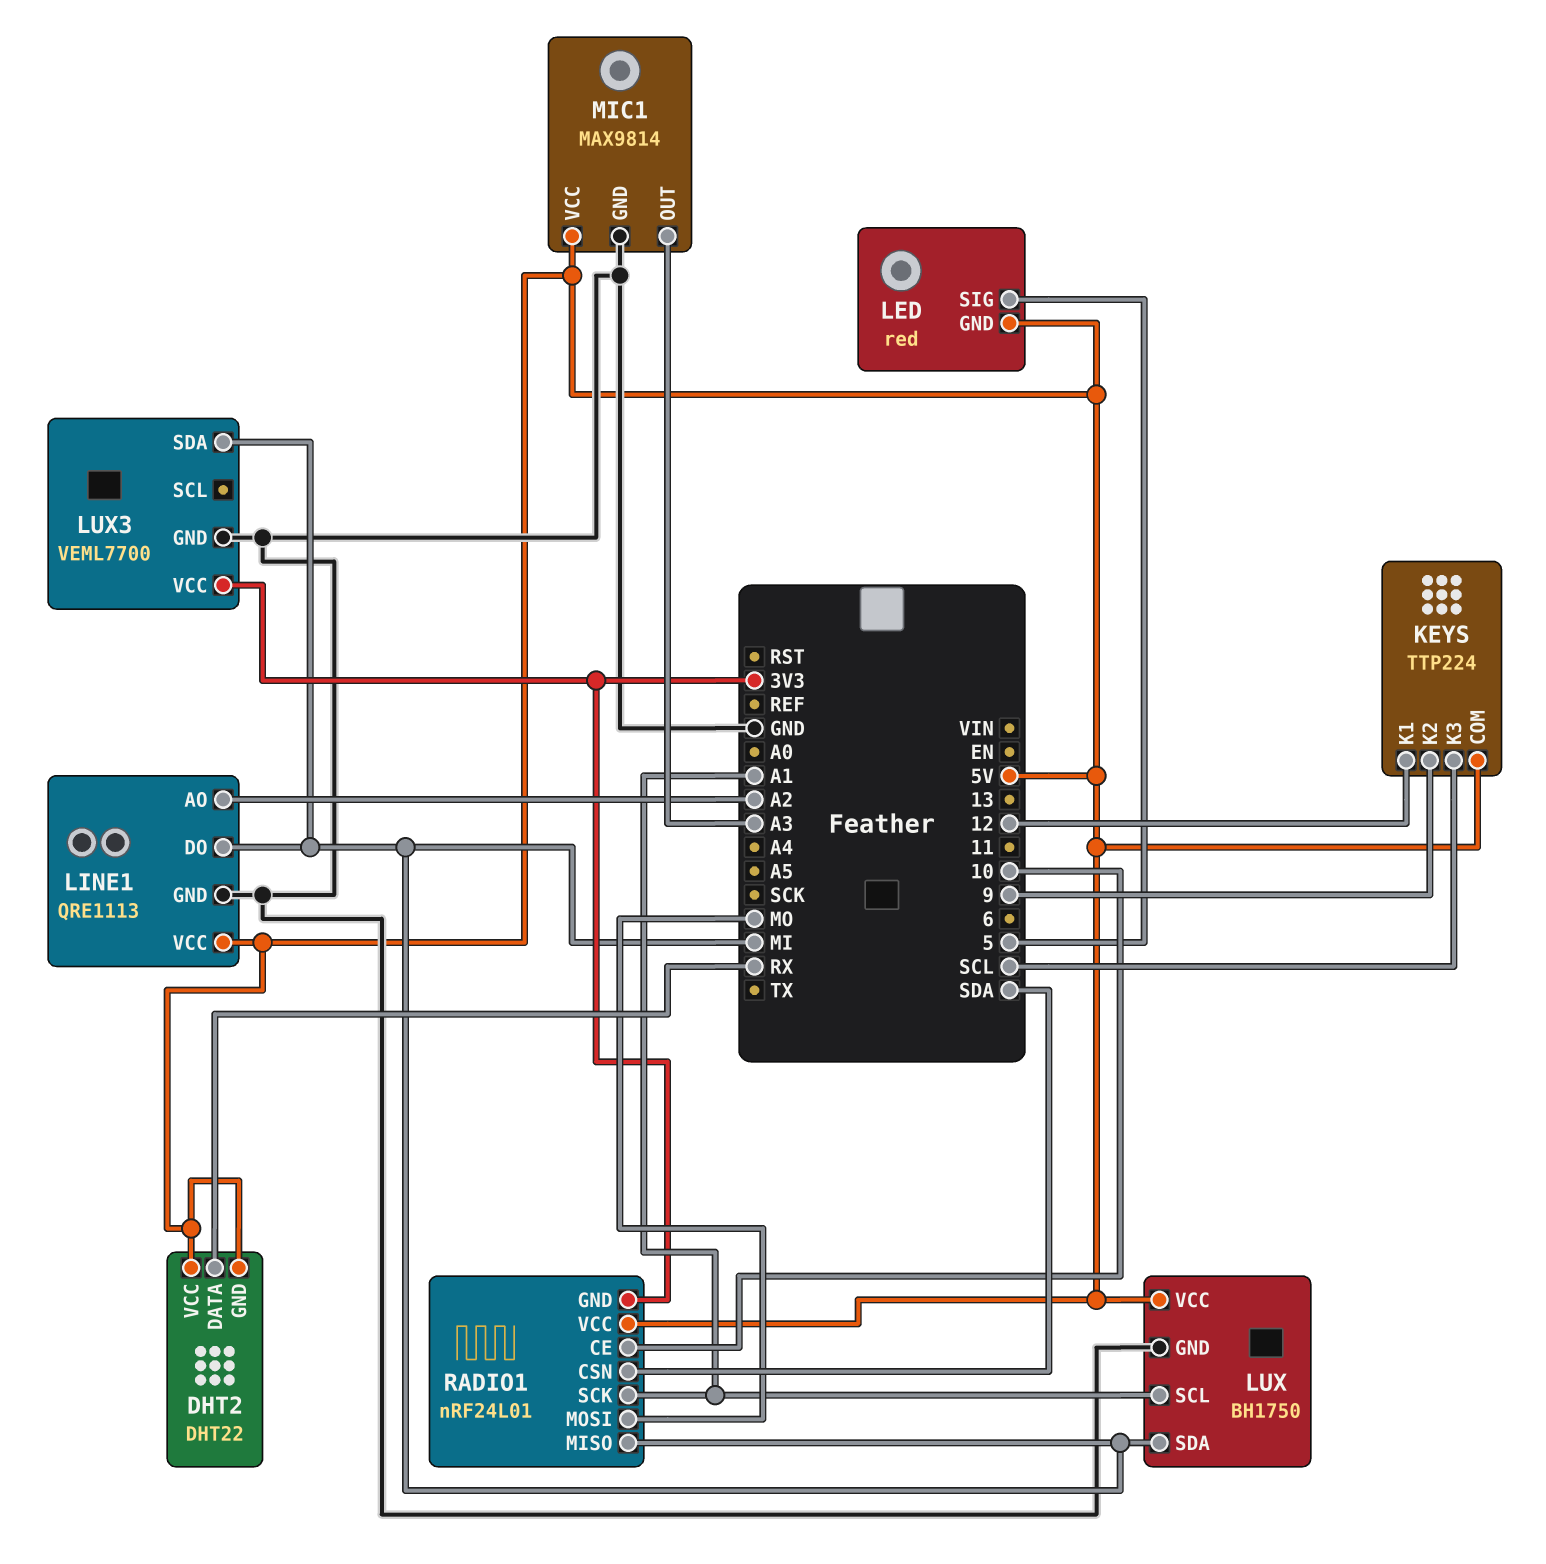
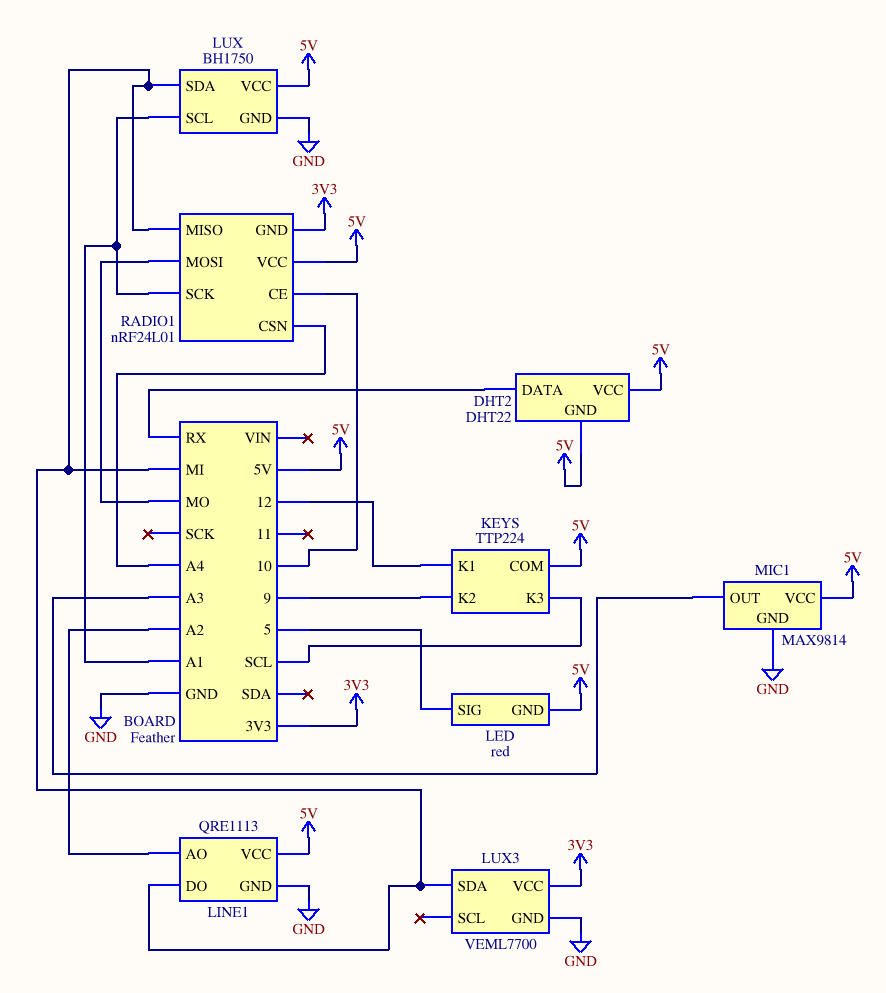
RADIO1 pin CSN: SDA -> A4

